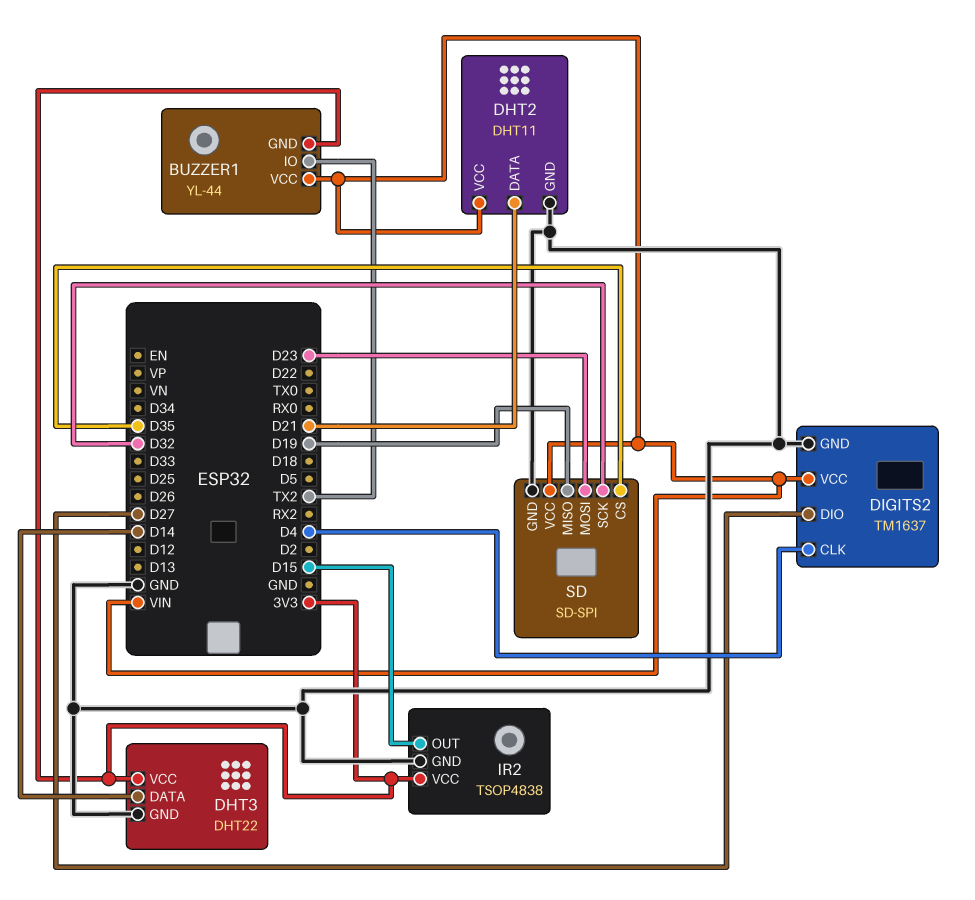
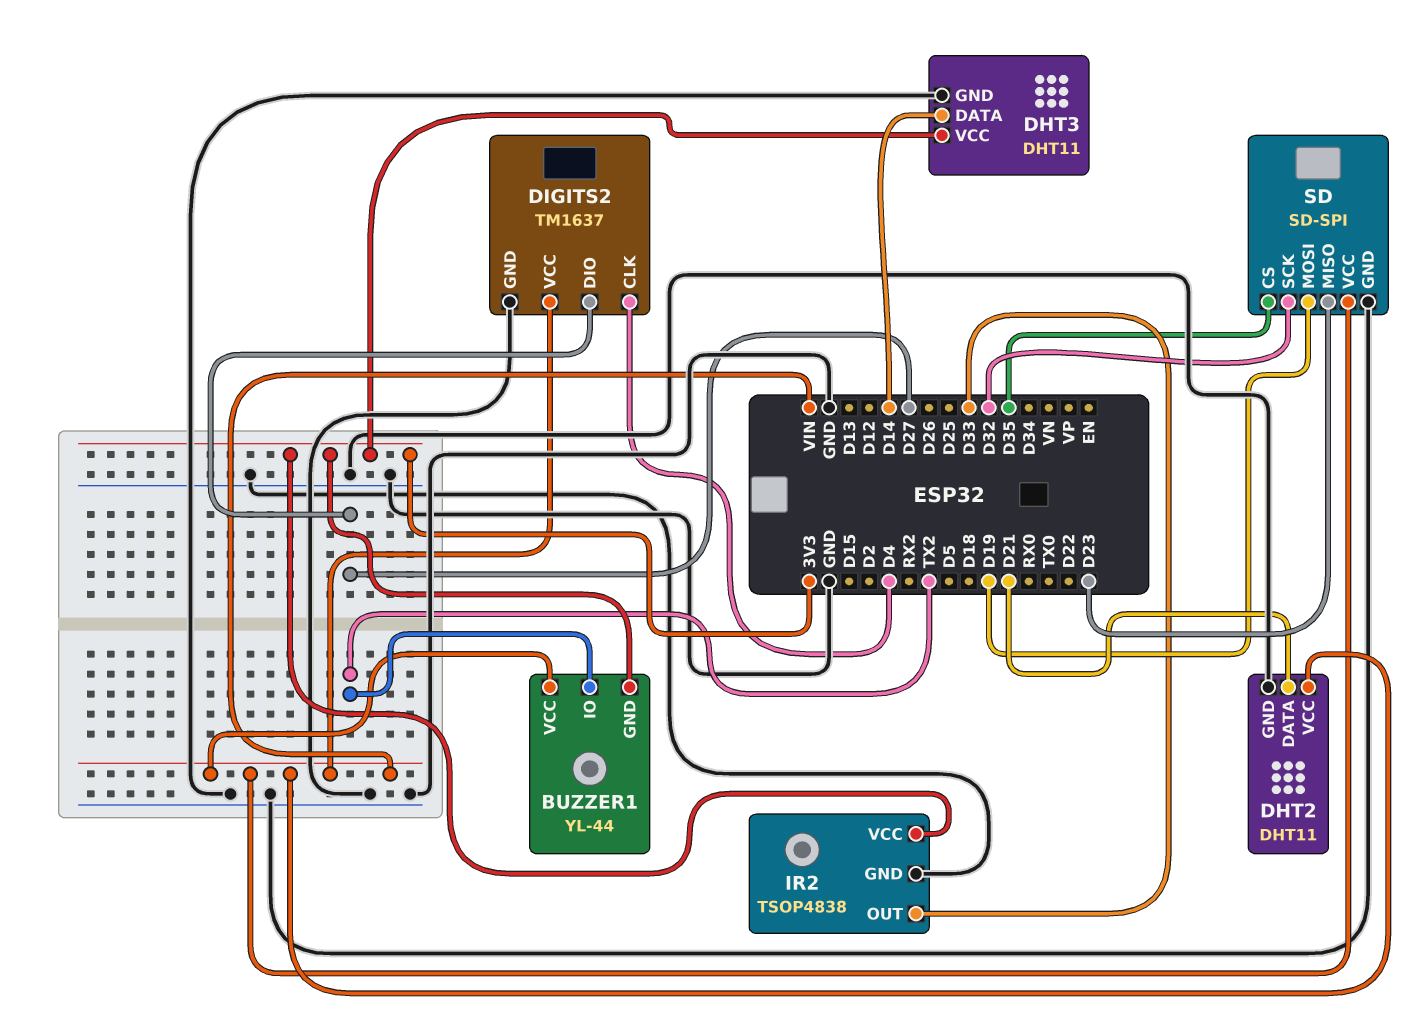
DHT3: DHT22 -> DHT11
IR2 pin OUT: D15 -> D33
SD pin MISO: D19 -> D23
SD pin MOSI: D23 -> D19

